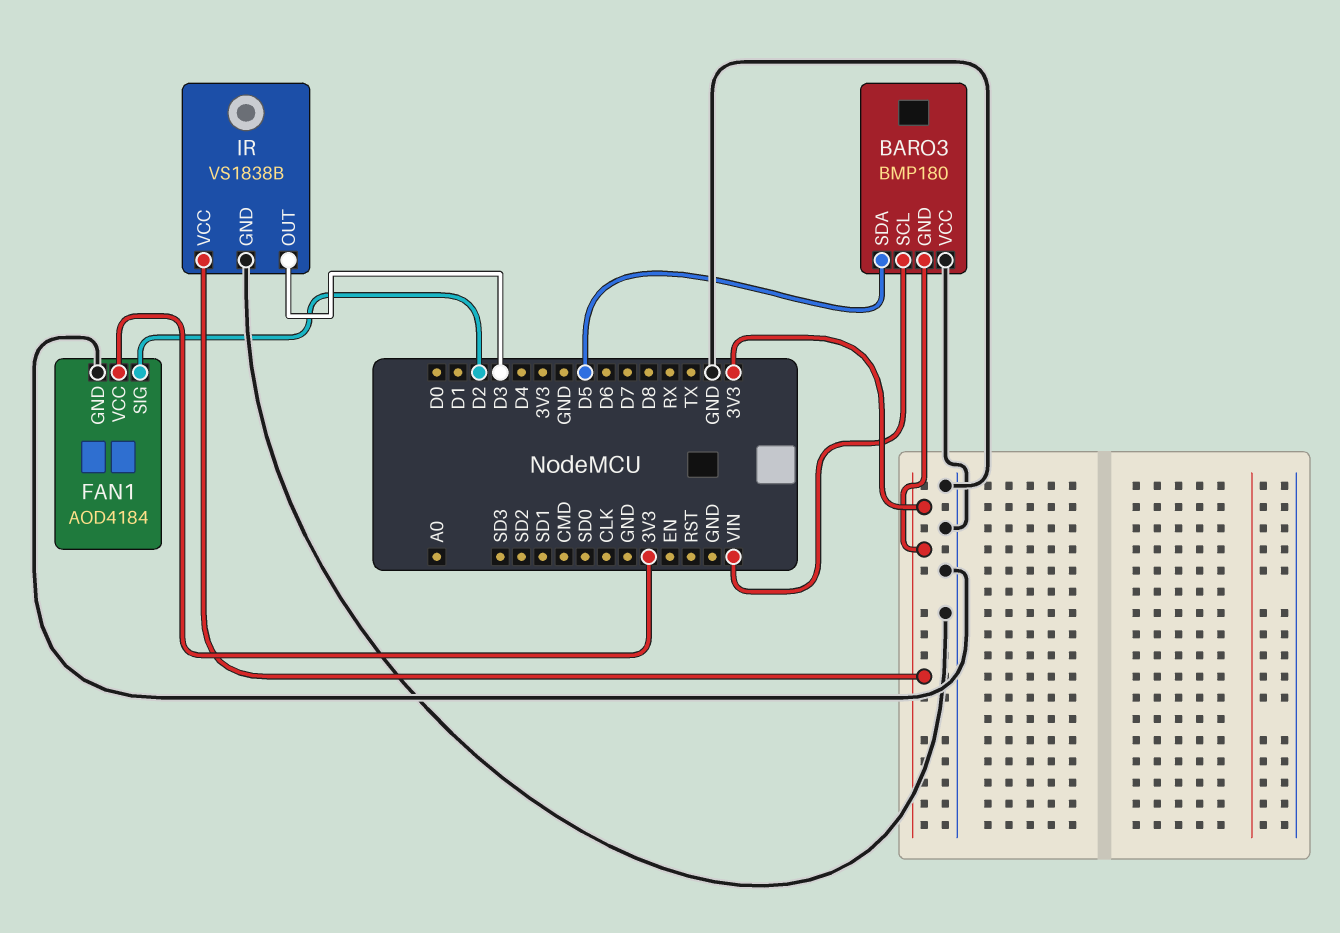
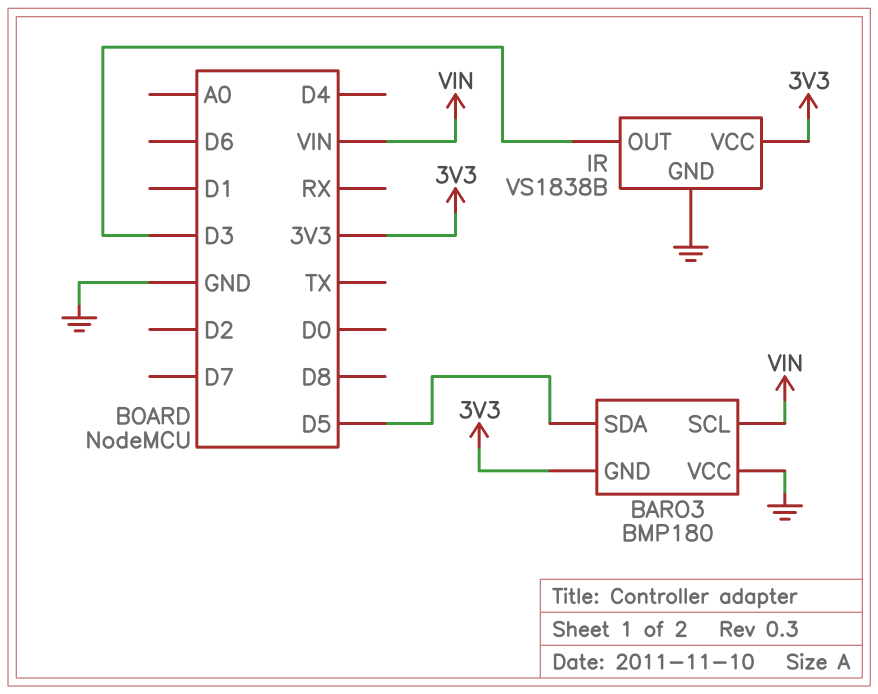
FAN1: AOD4184 -> none
FAN1 pin GND: GND -> none
FAN1 pin SIG: D2 -> none
FAN1 pin VCC: 3V3 -> none

